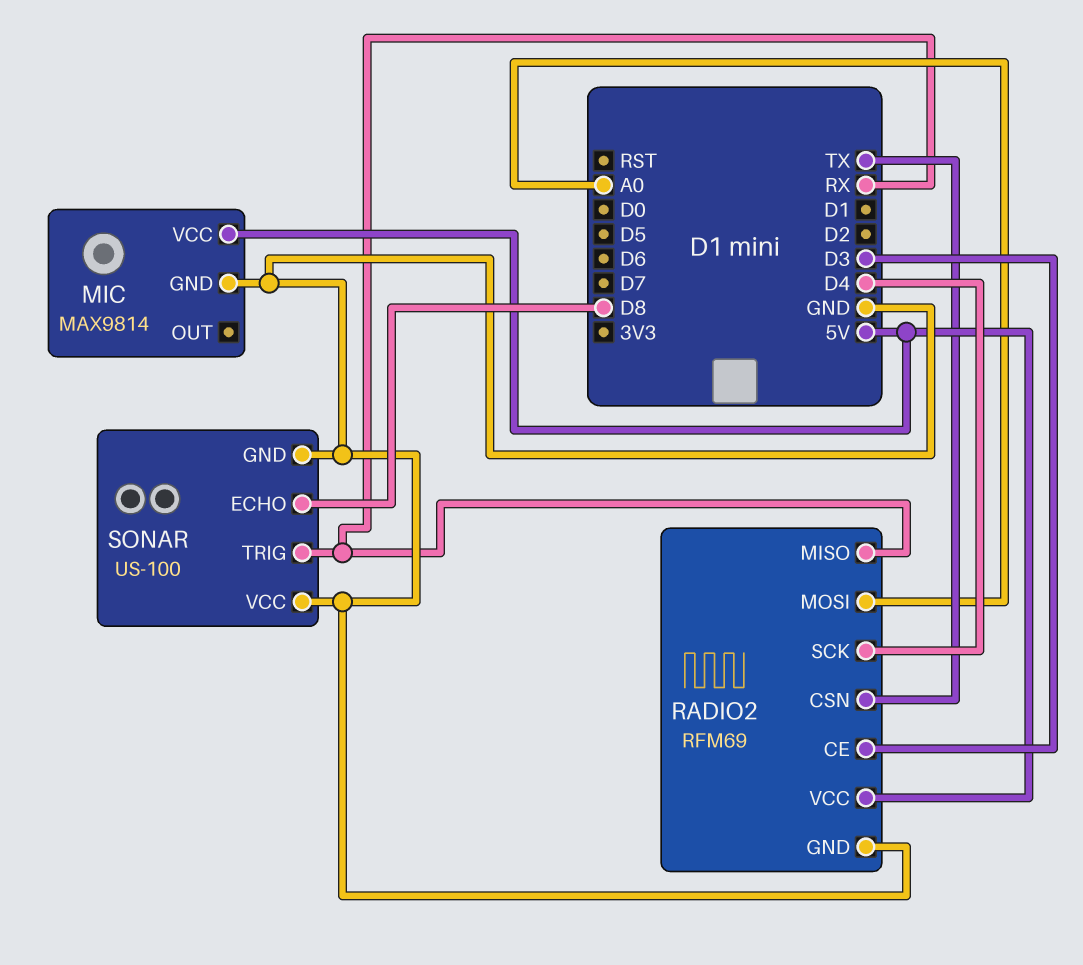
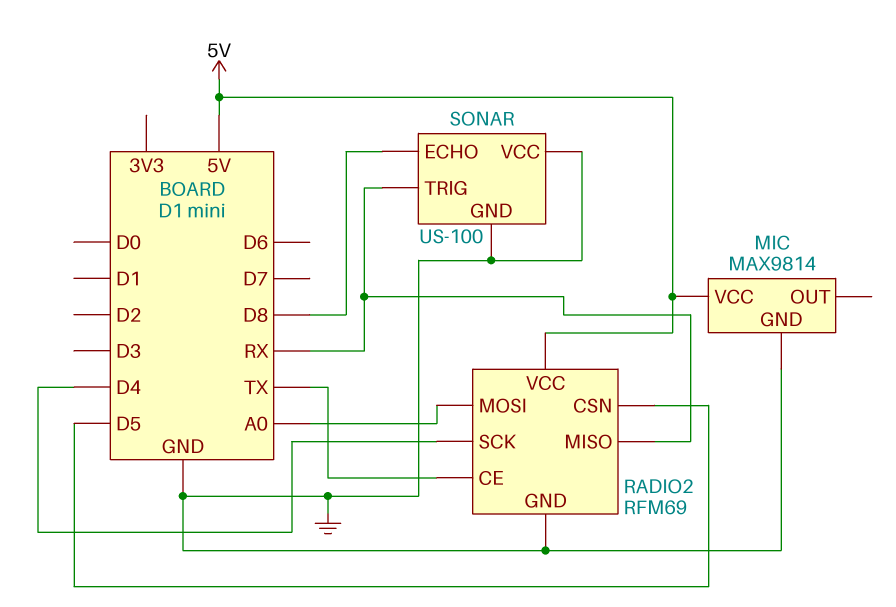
RADIO2 pin CE: D3 -> TX
RADIO2 pin CSN: TX -> D5

